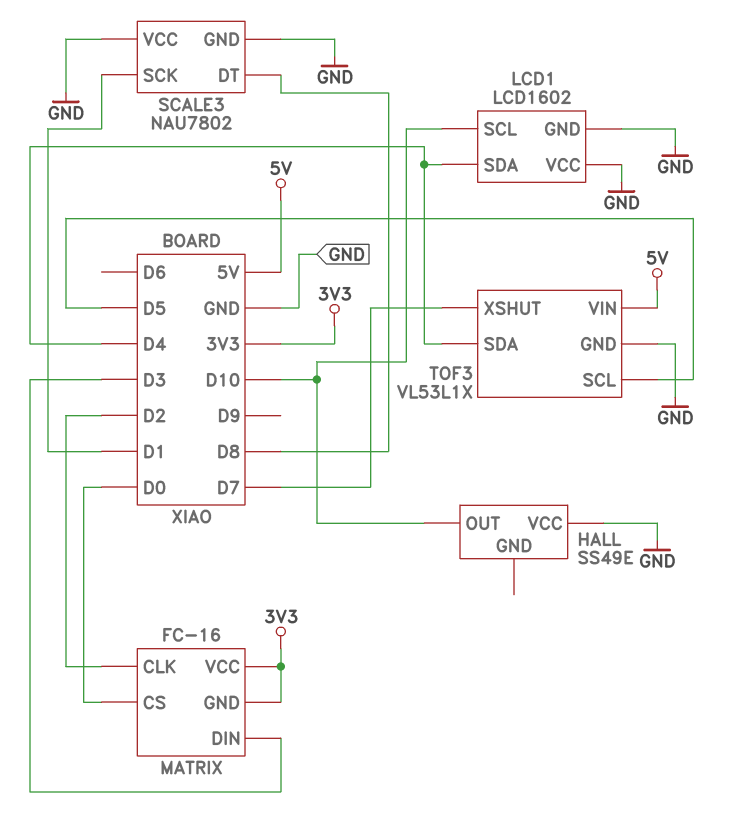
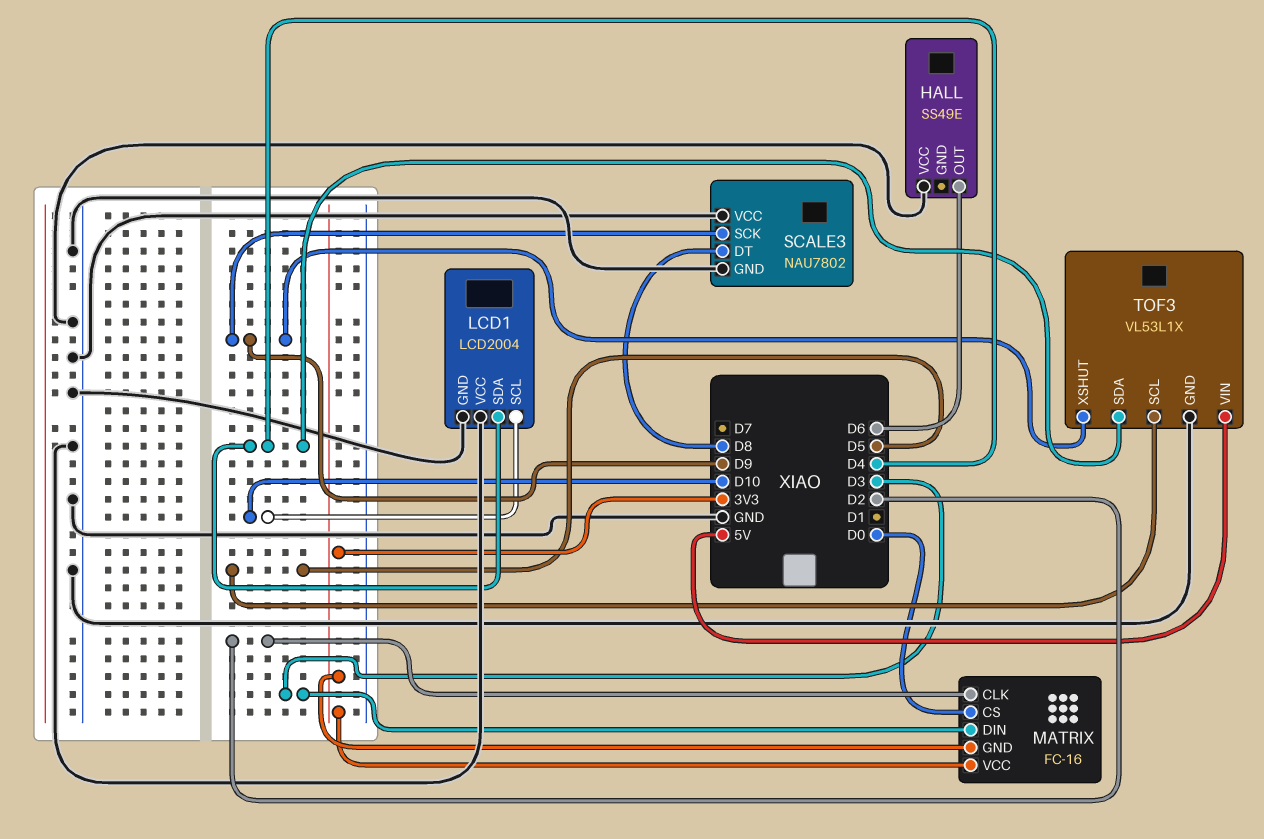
HALL pin OUT: D10 -> D6
LCD1: LCD1602 -> LCD2004
SCALE3 pin SCK: D1 -> D9
TOF3 pin XSHUT: D7 -> D9

